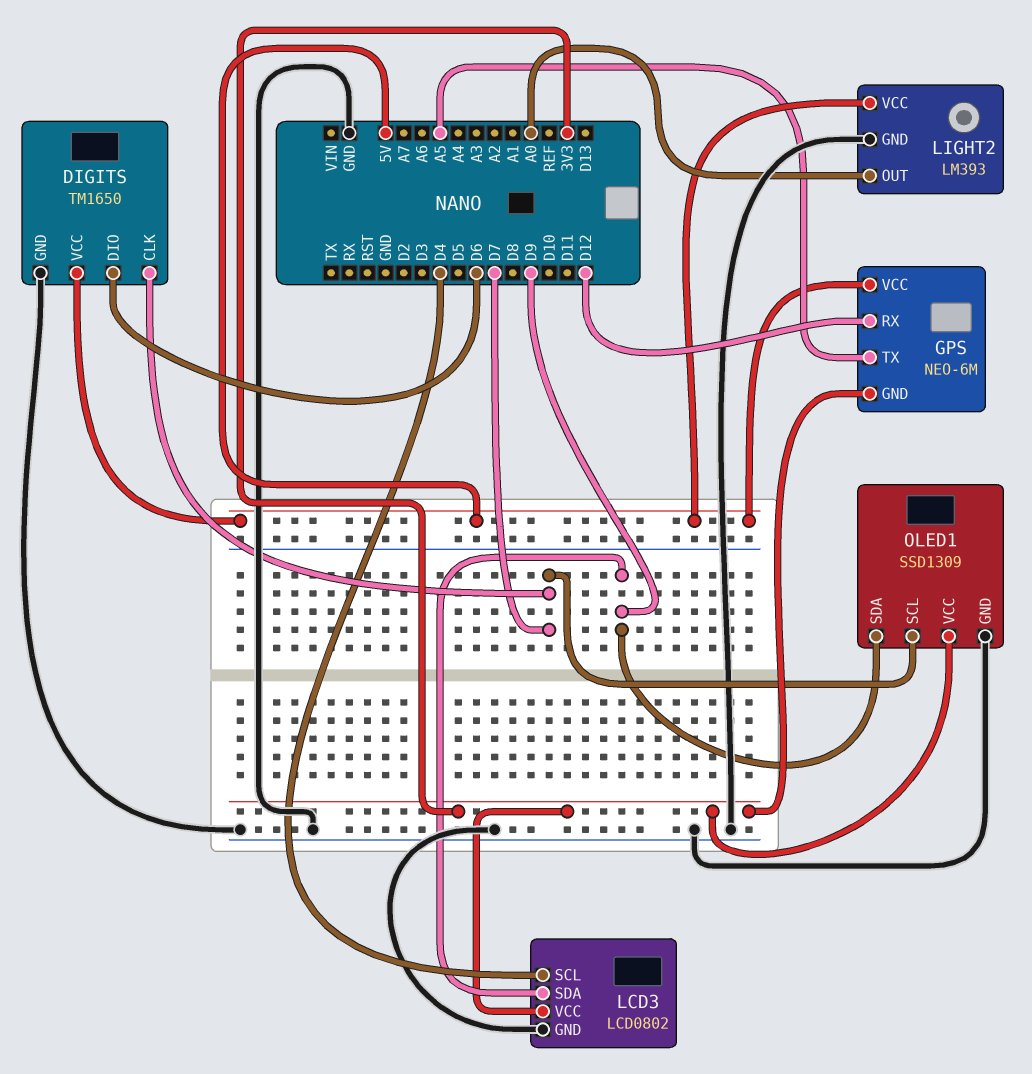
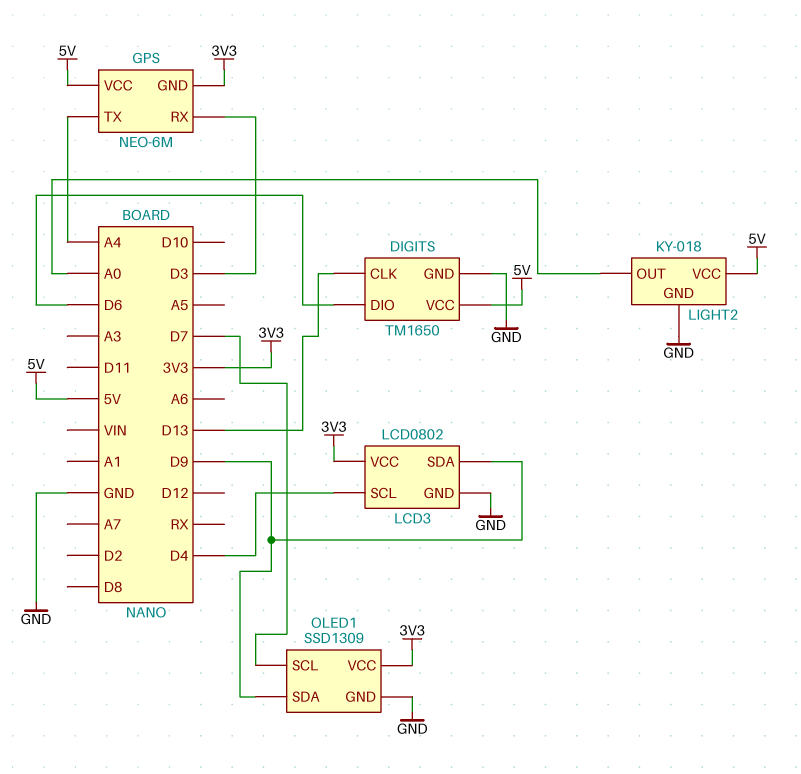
DIGITS pin CLK: D7 -> D13
GPS pin RX: D12 -> D3
GPS pin TX: A5 -> A4
LIGHT2: LM393 -> KY-018

